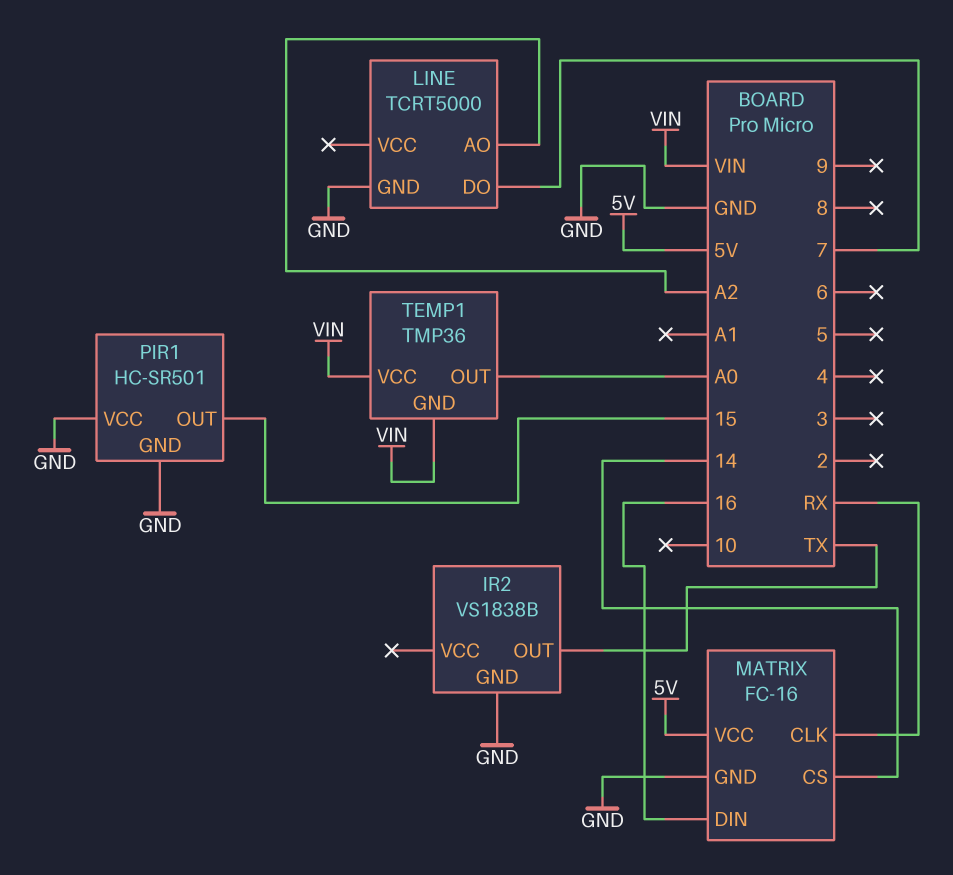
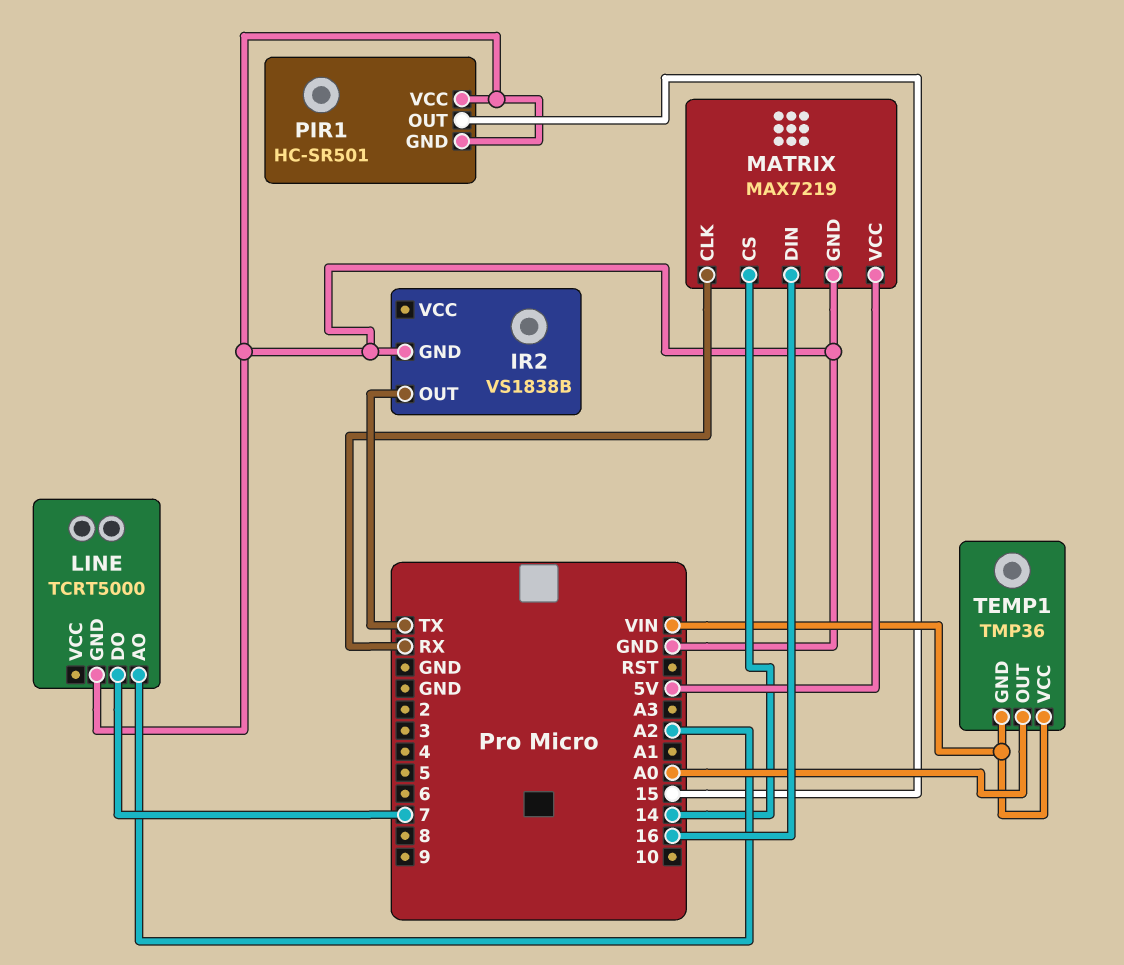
MATRIX: FC-16 -> MAX7219

